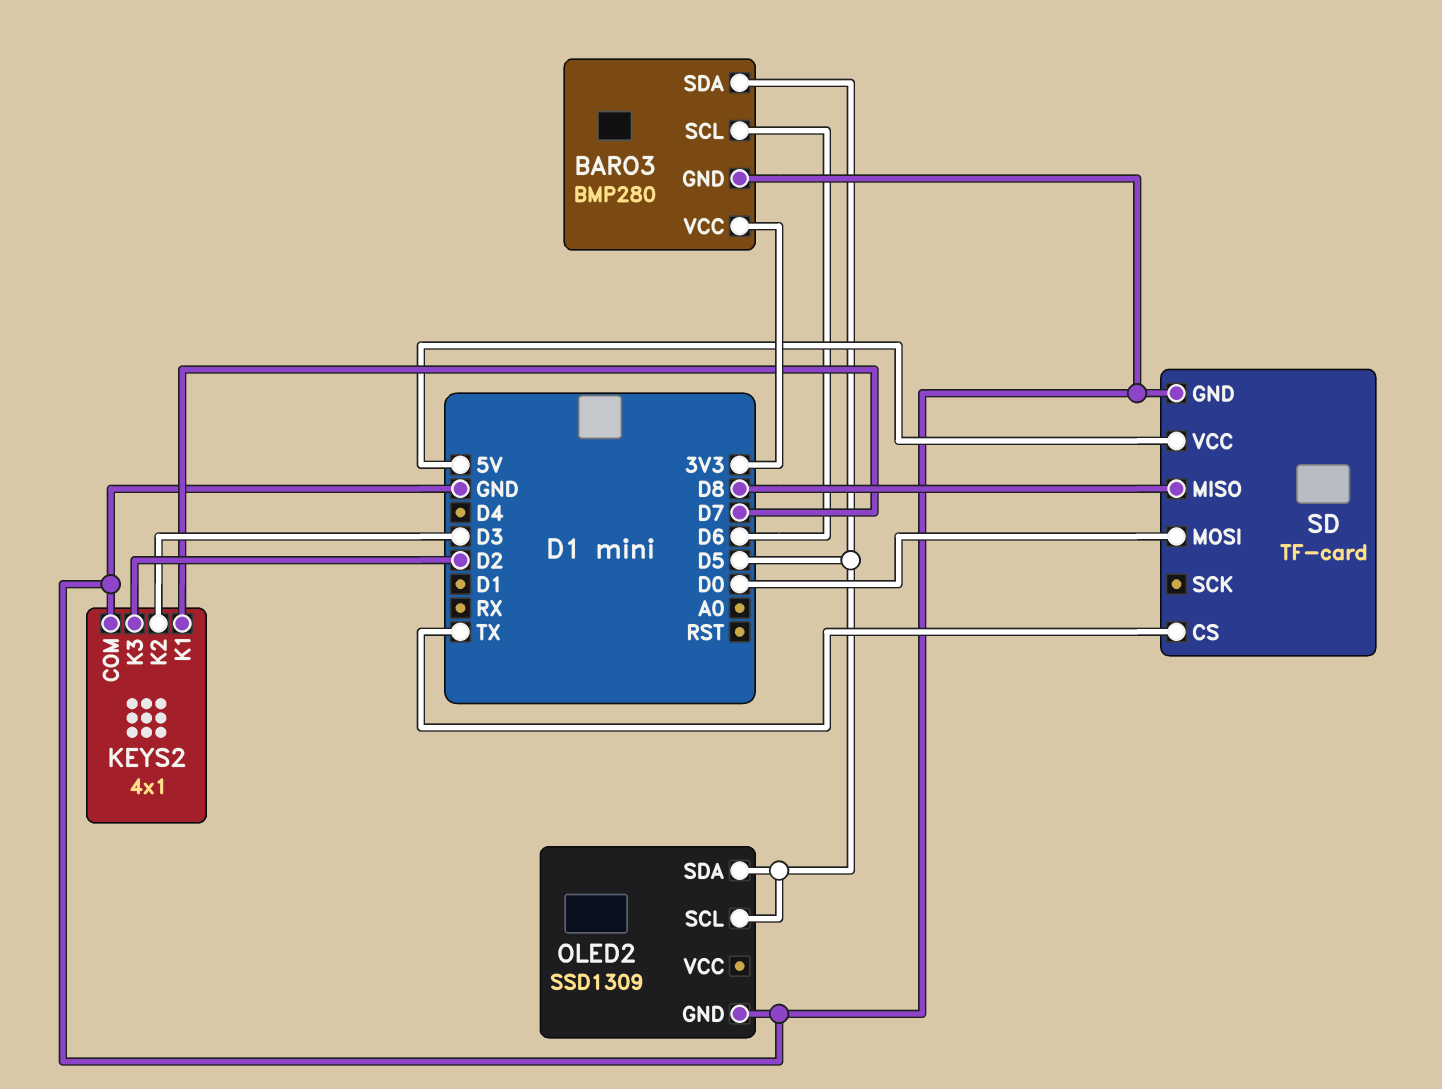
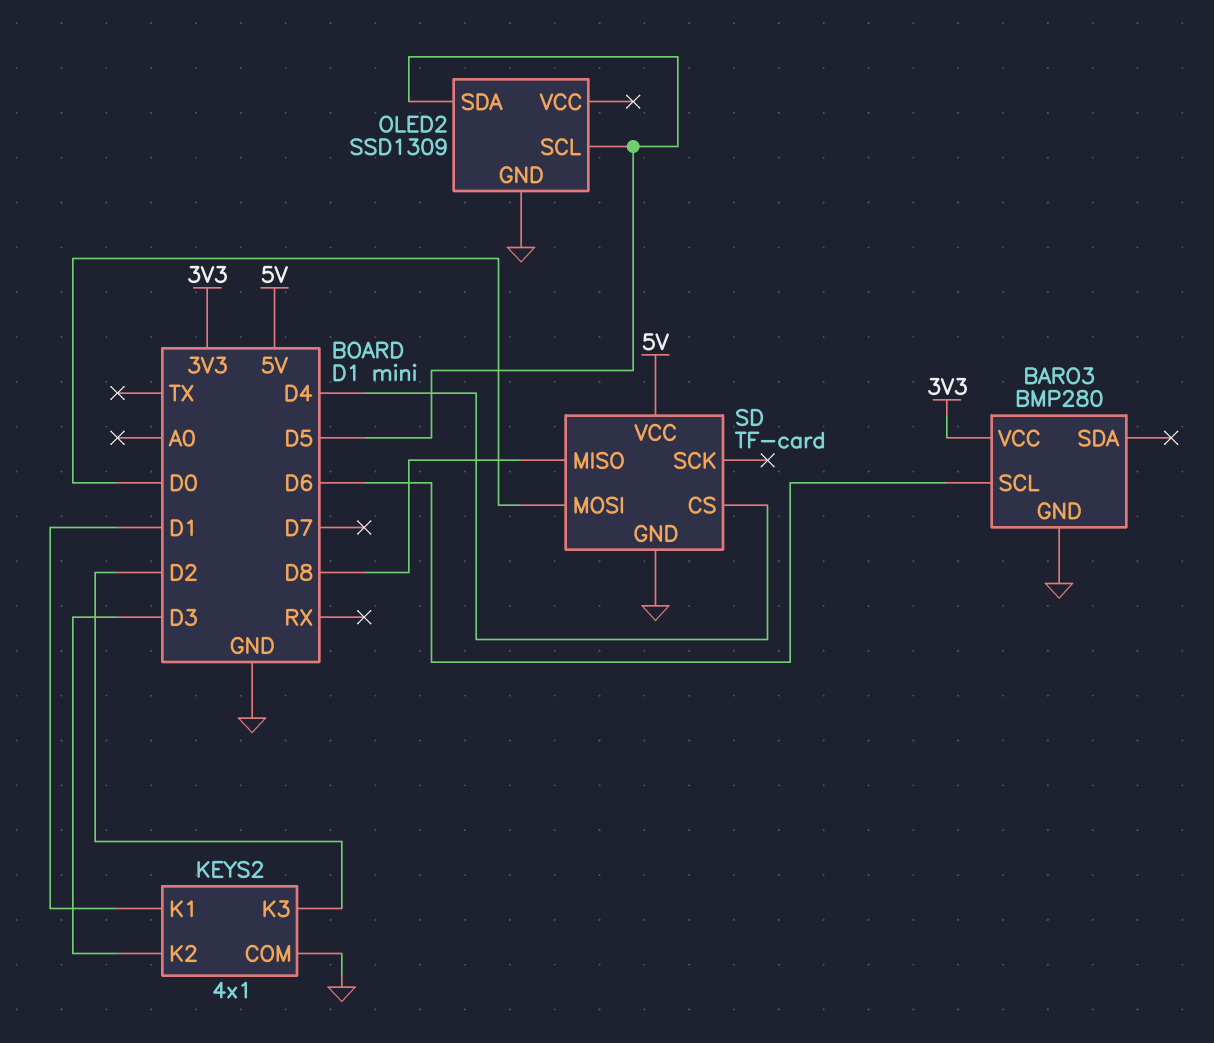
BARO3 pin SDA: D5 -> none
KEYS2 pin K1: D7 -> D1
SD pin CS: TX -> D4

